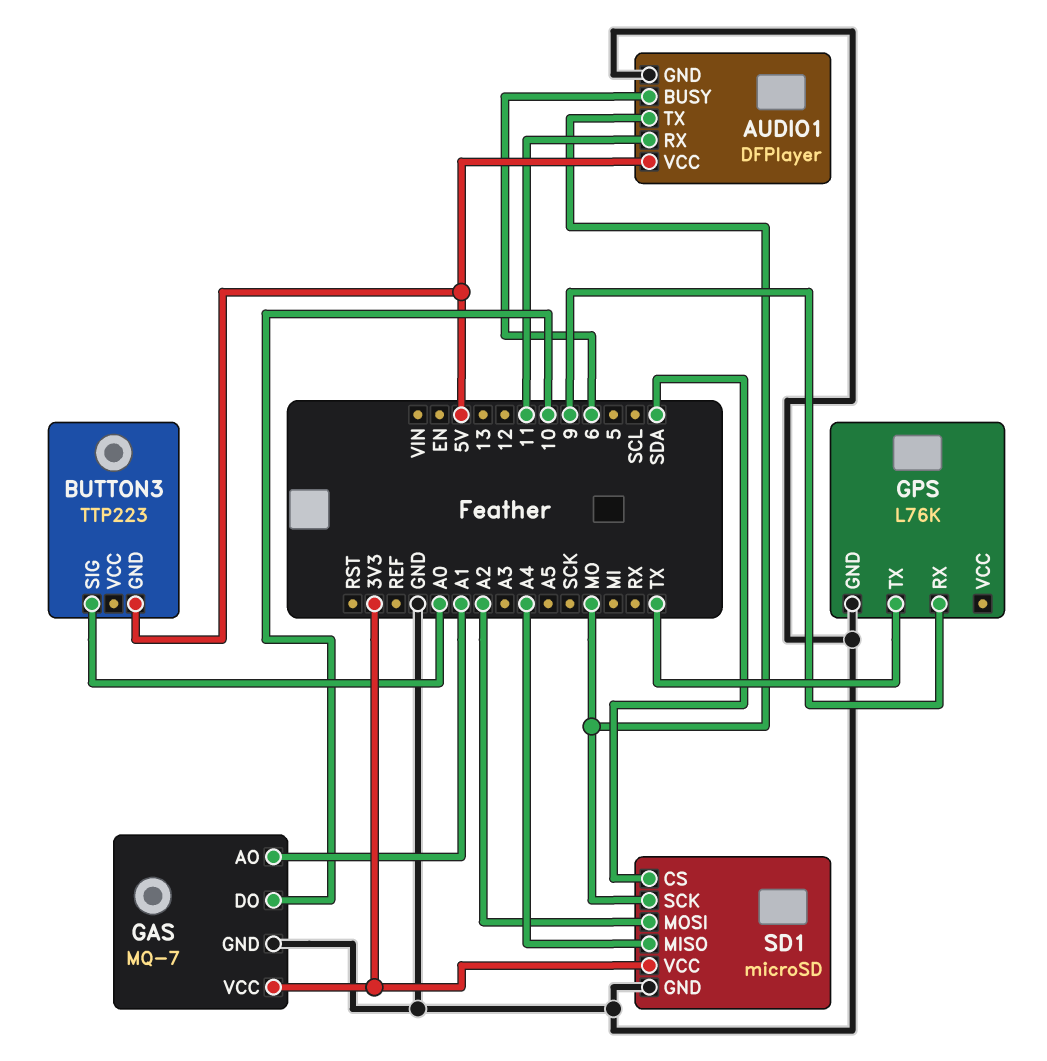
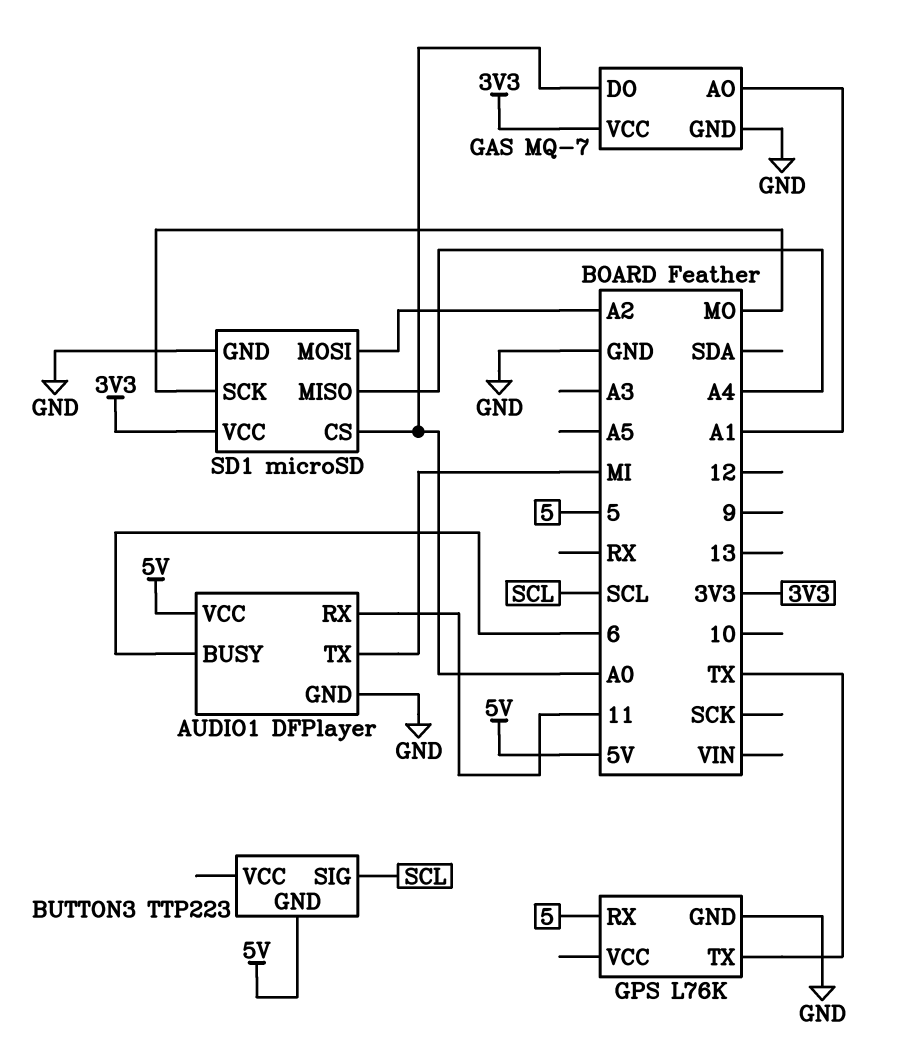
AUDIO1 pin TX: MO -> MI
BUTTON3 pin SIG: A0 -> SCL
GAS pin DO: 10 -> A0
GPS pin RX: 9 -> 5
SD1 pin CS: SDA -> A0

